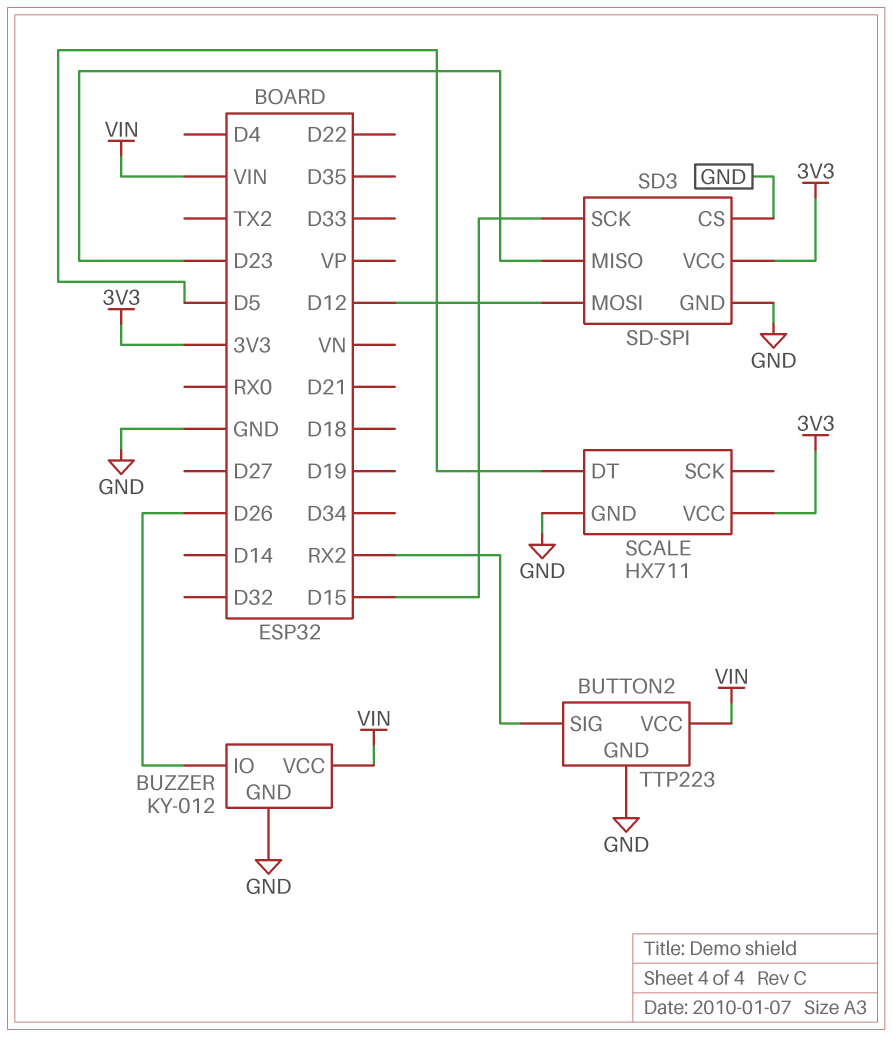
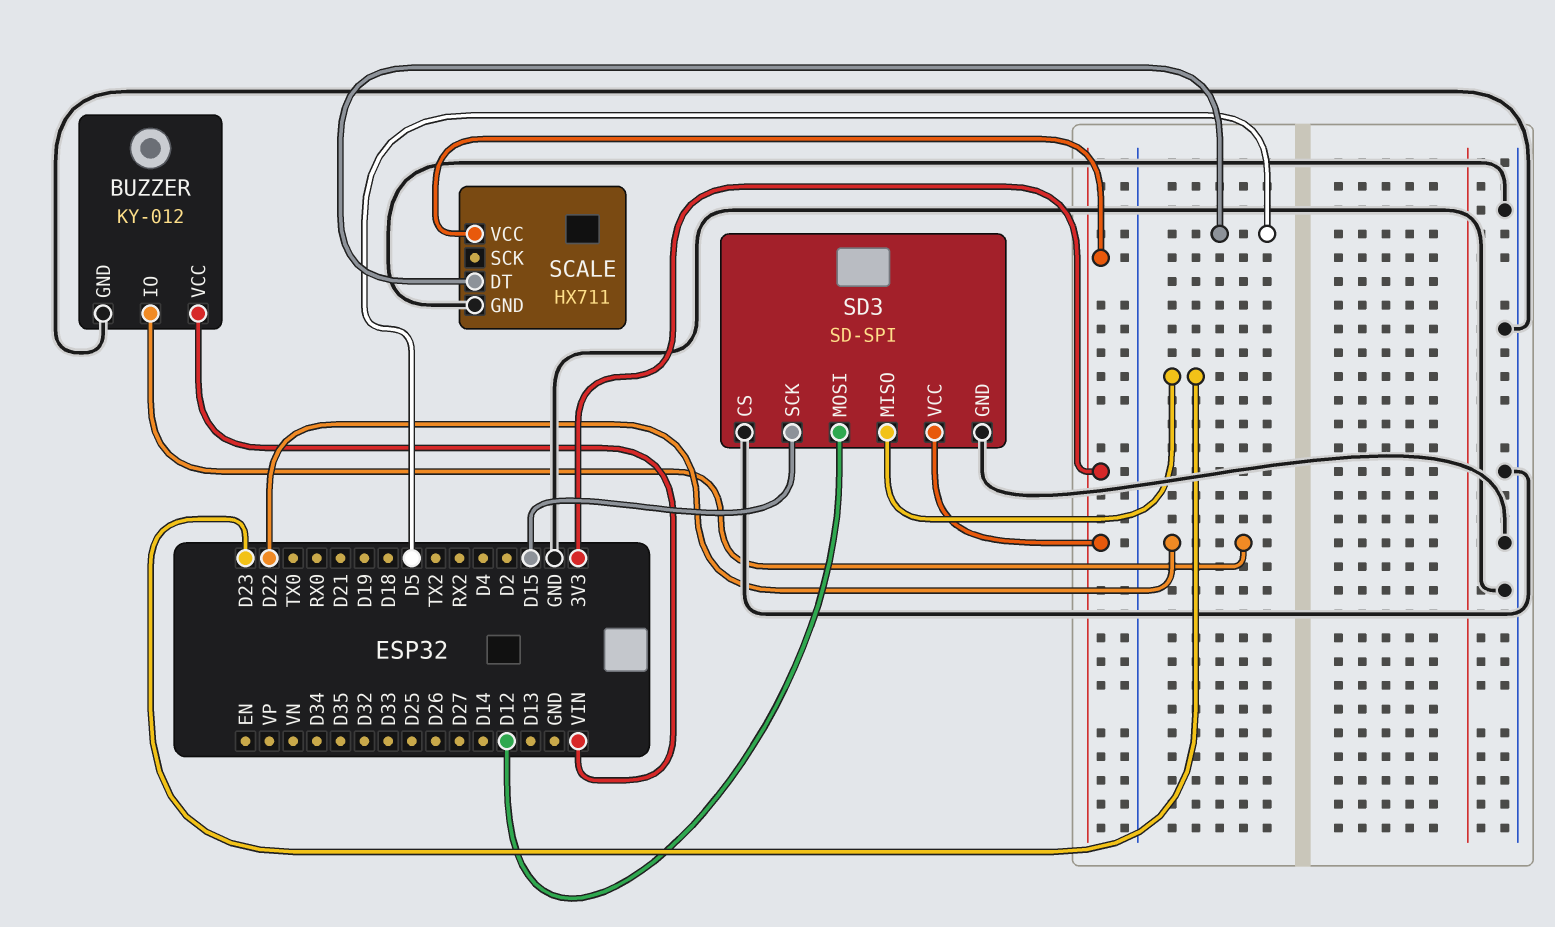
BUTTON2: TTP223 -> none
BUTTON2 pin GND: GND -> none
BUTTON2 pin SIG: RX2 -> none
BUTTON2 pin VCC: VIN -> none
BUZZER pin IO: D26 -> D22

